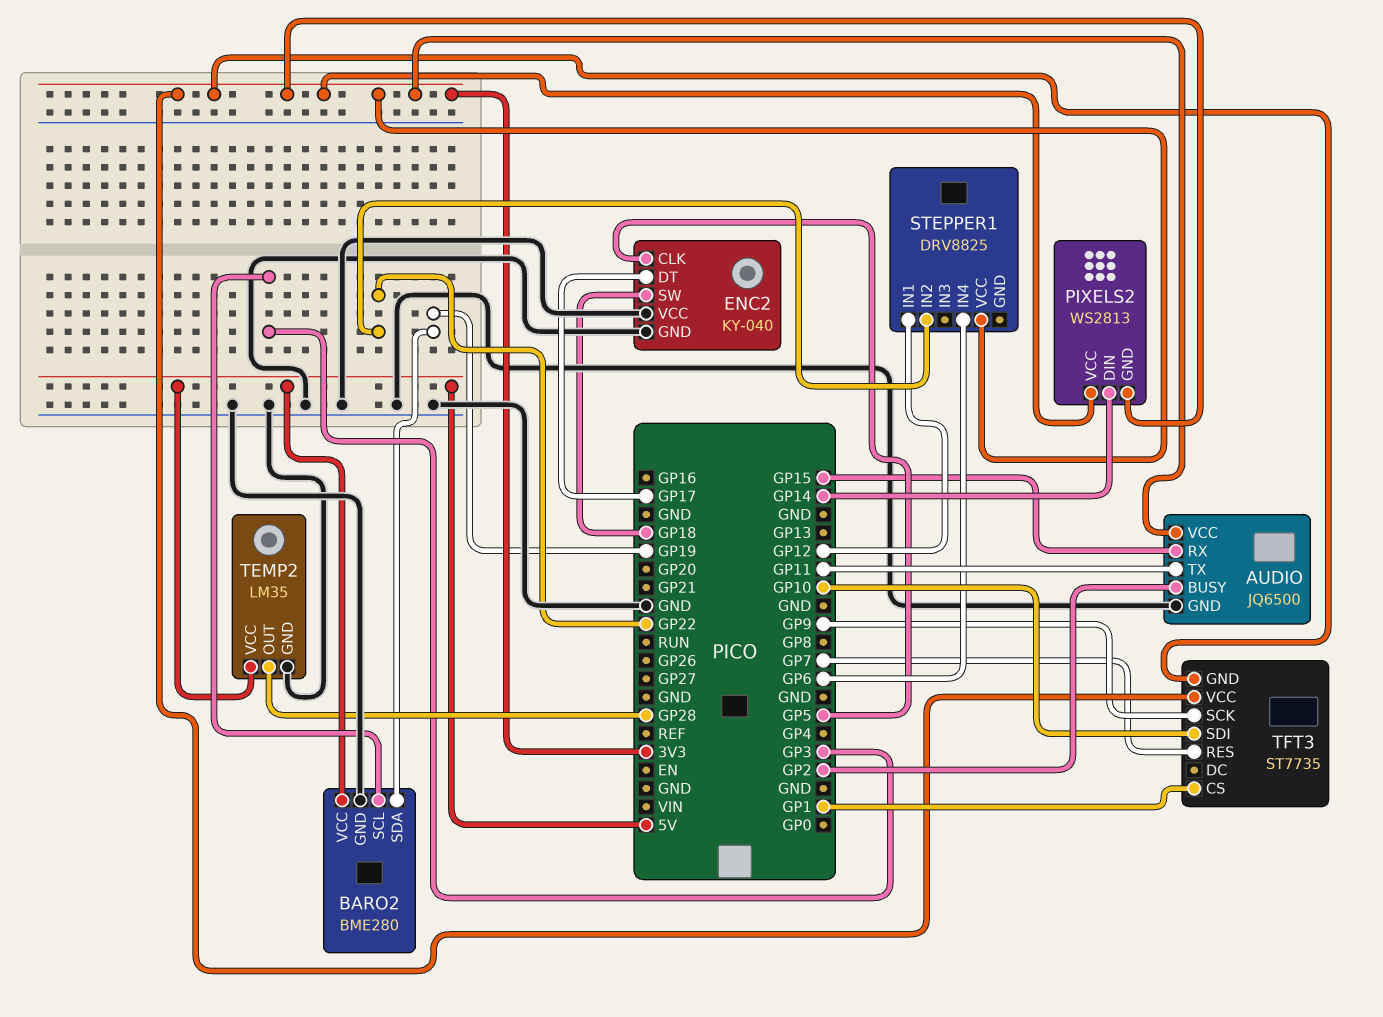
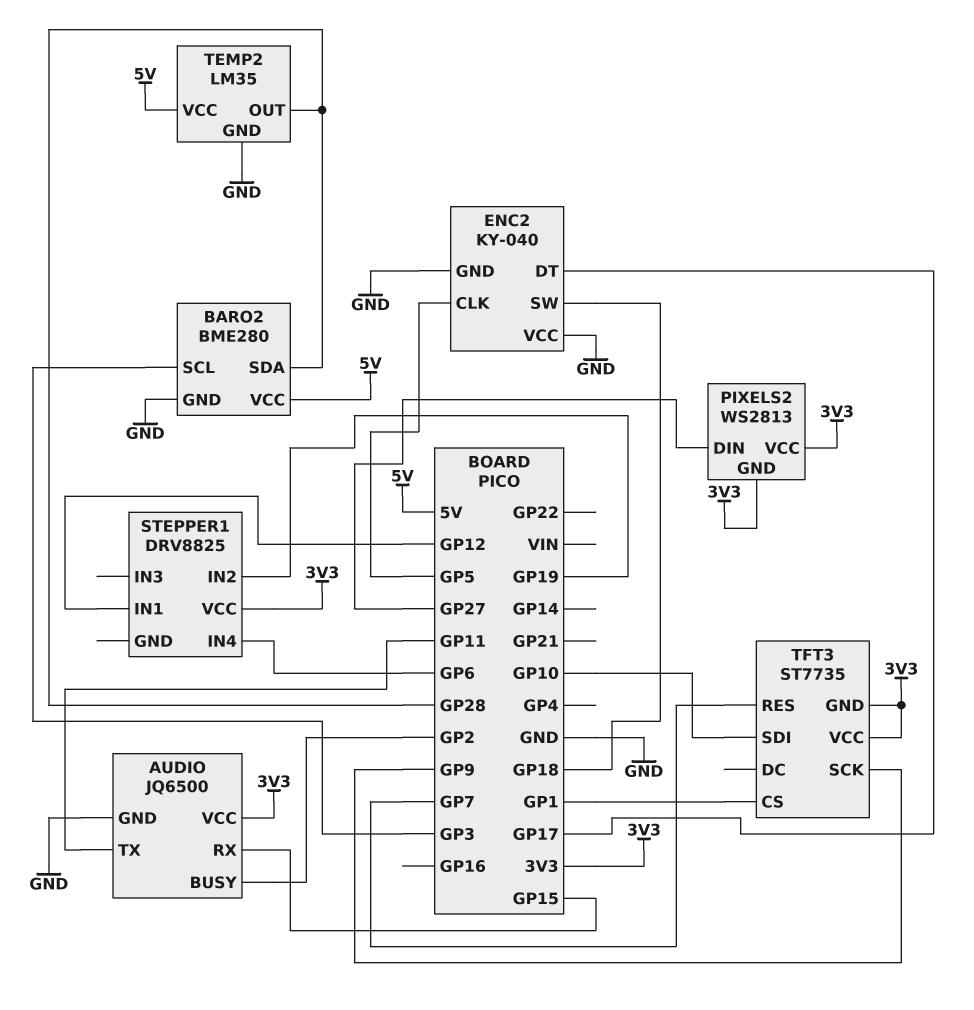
BARO2 pin SDA: GP19 -> GP28
PIXELS2 pin DIN: GP14 -> GP27
STEPPER1 pin IN2: GP22 -> GP19

